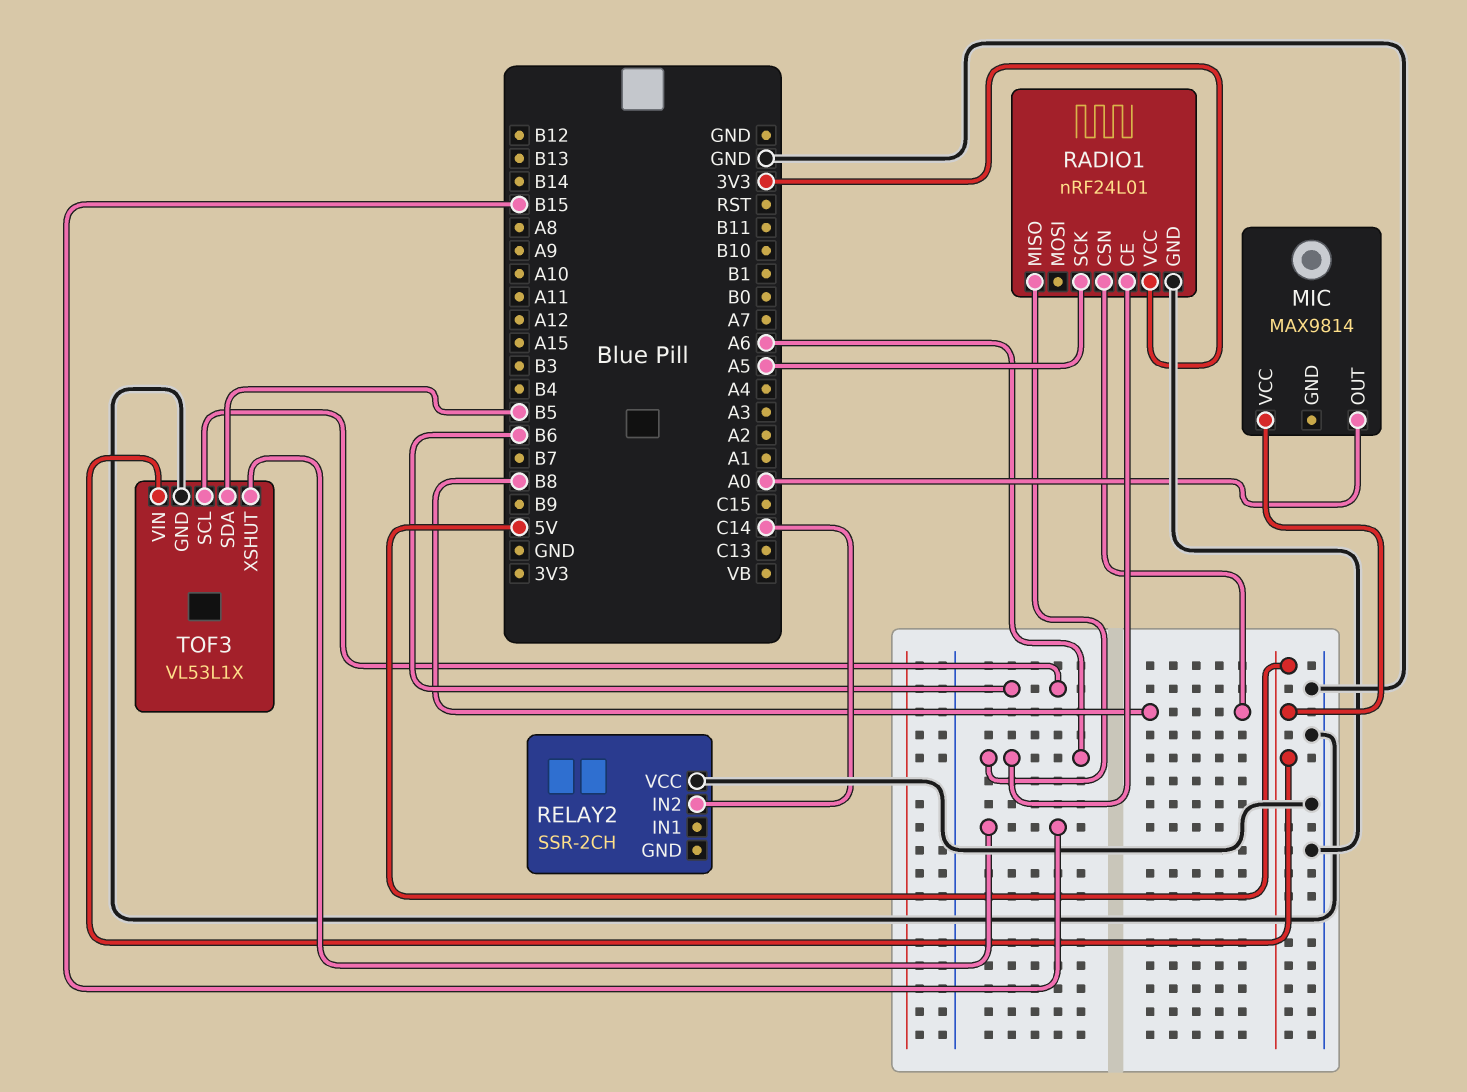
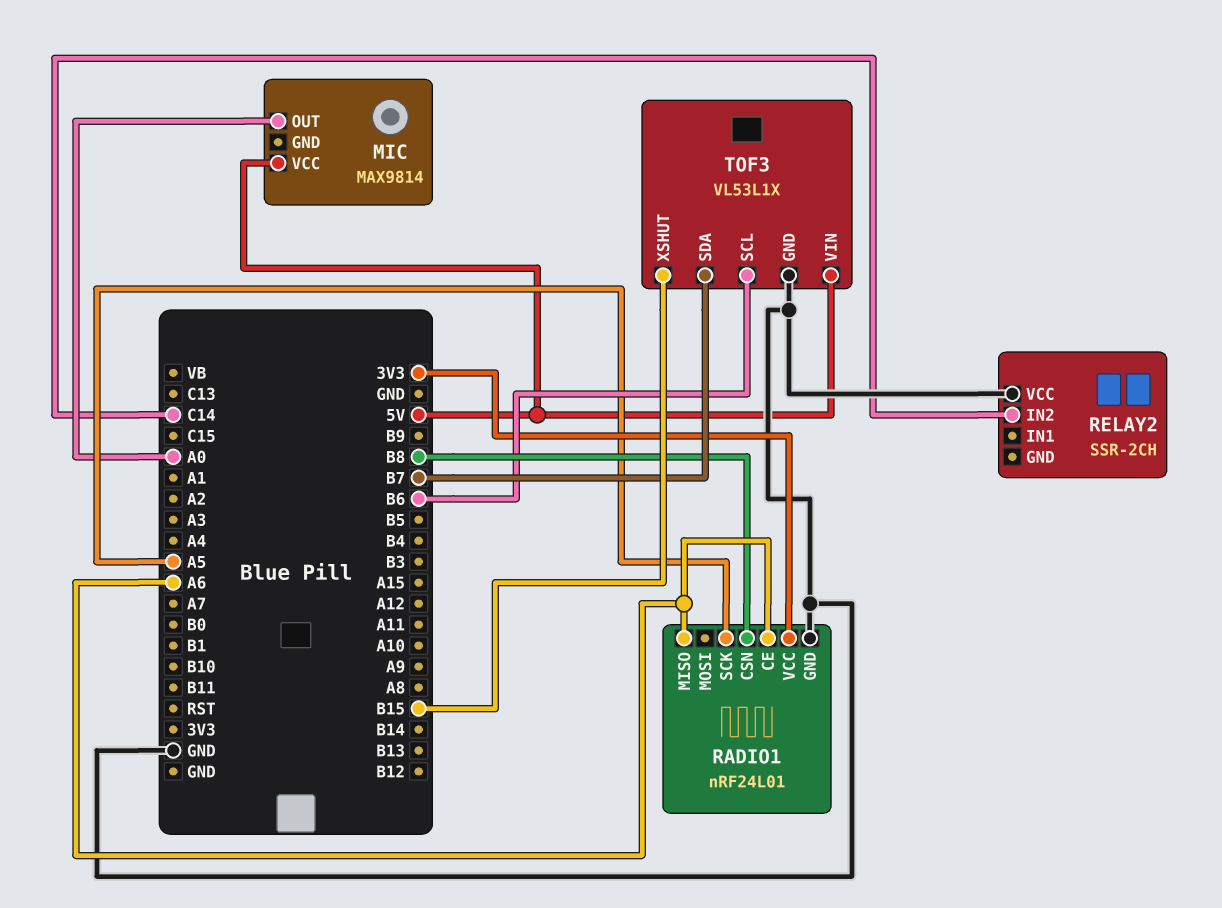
TOF3 pin SDA: B5 -> B7

